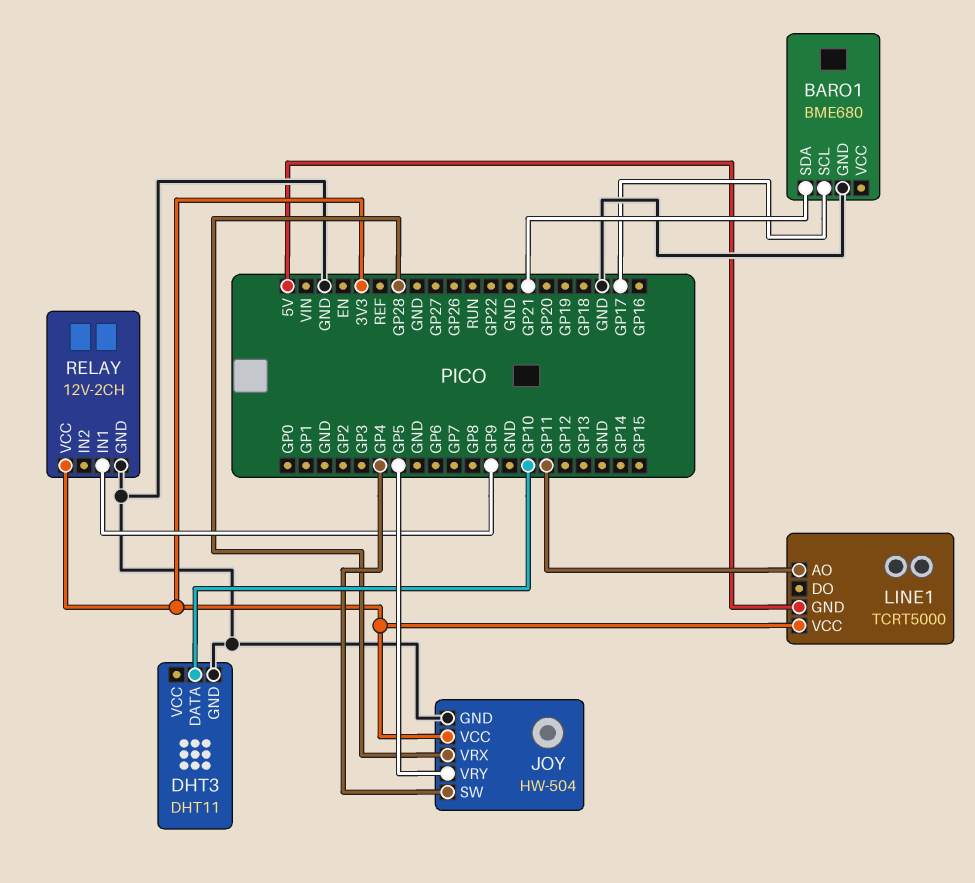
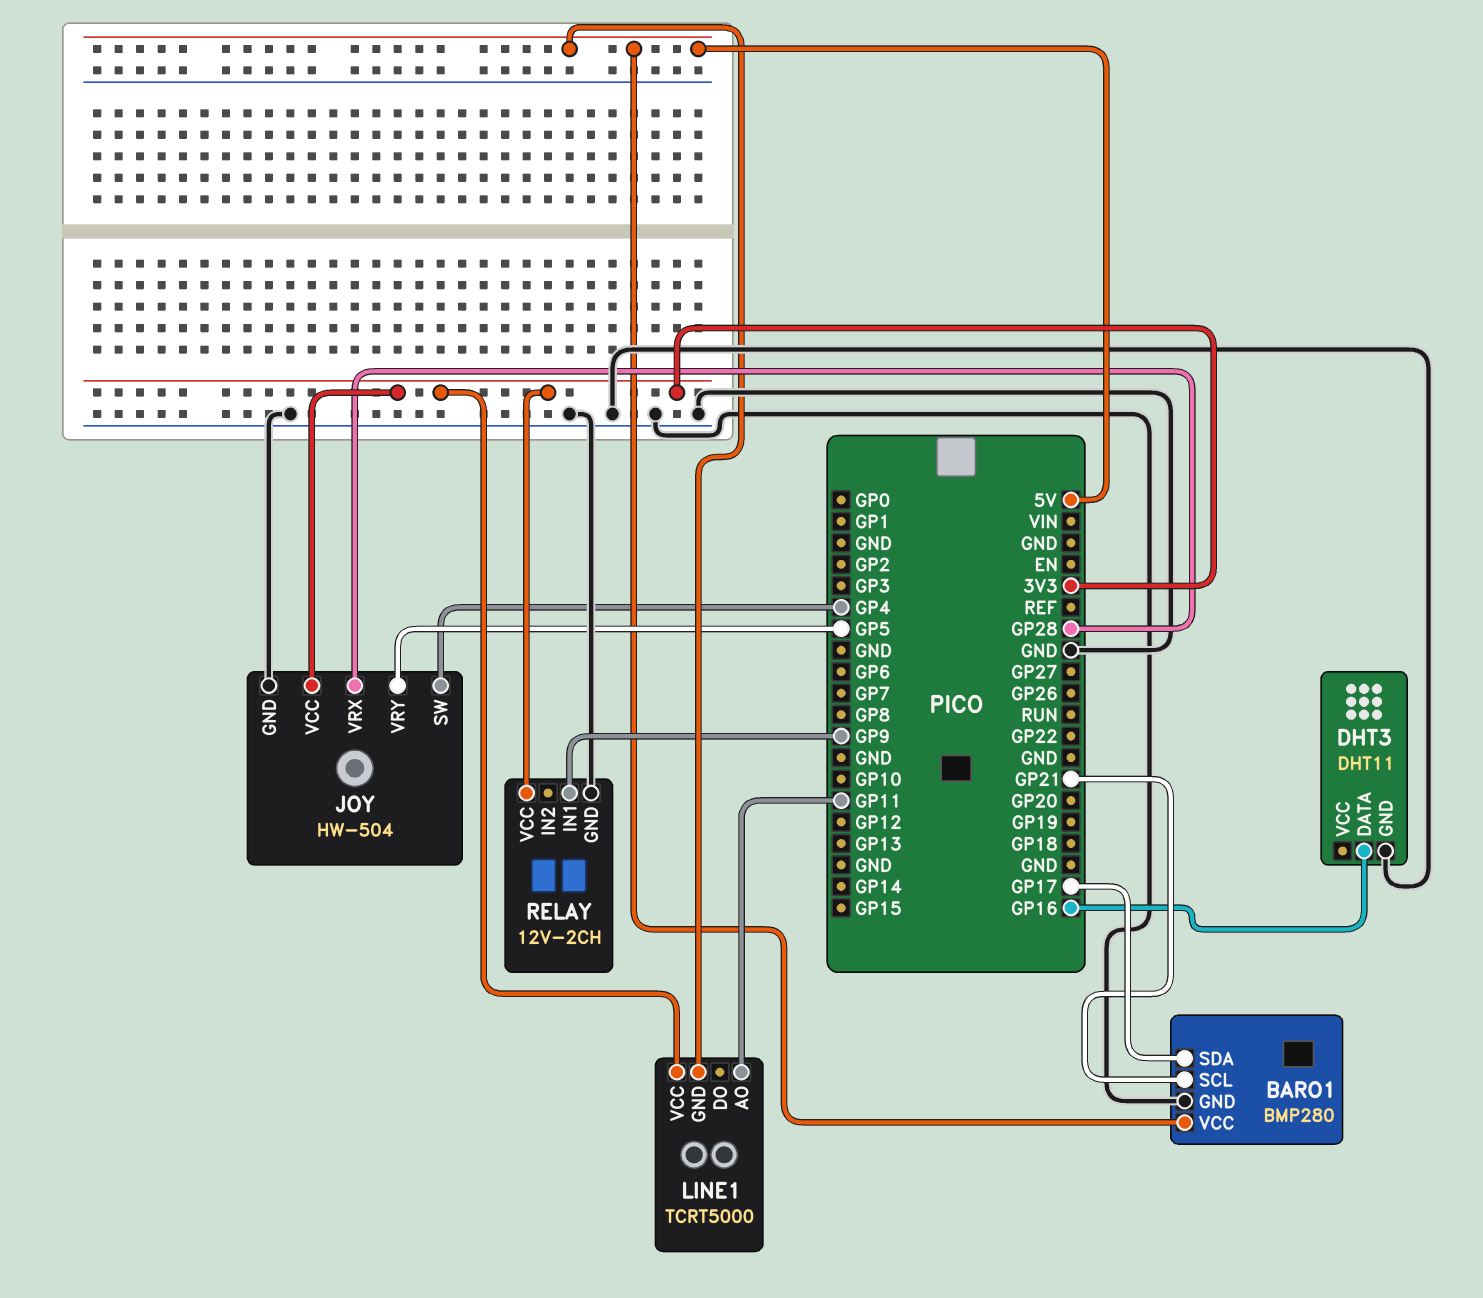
BARO1: BME680 -> BMP280
BARO1 pin SCL: GP17 -> GP21
BARO1 pin SDA: GP21 -> GP17
BARO1 pin VCC: none -> 5V
DHT3 pin DATA: GP10 -> GP16

